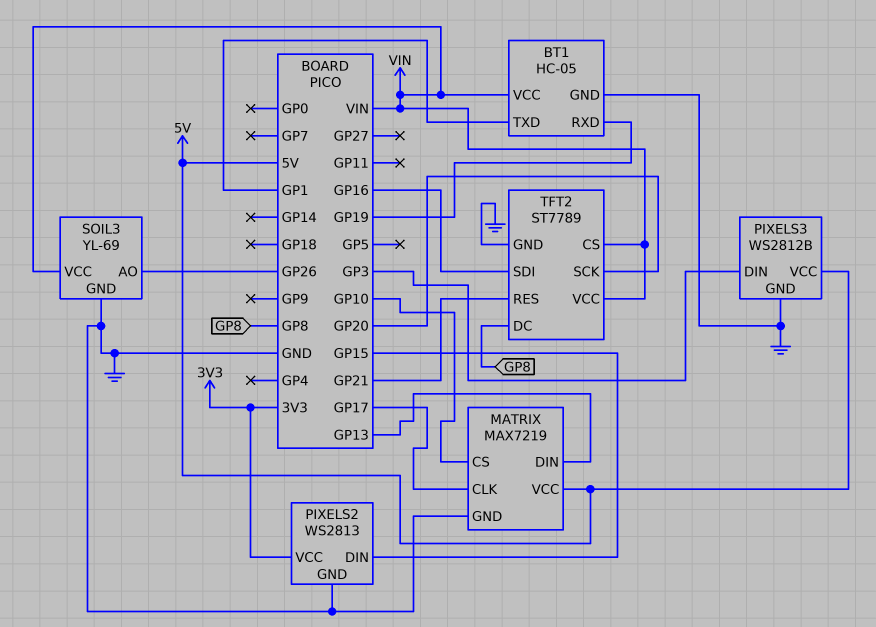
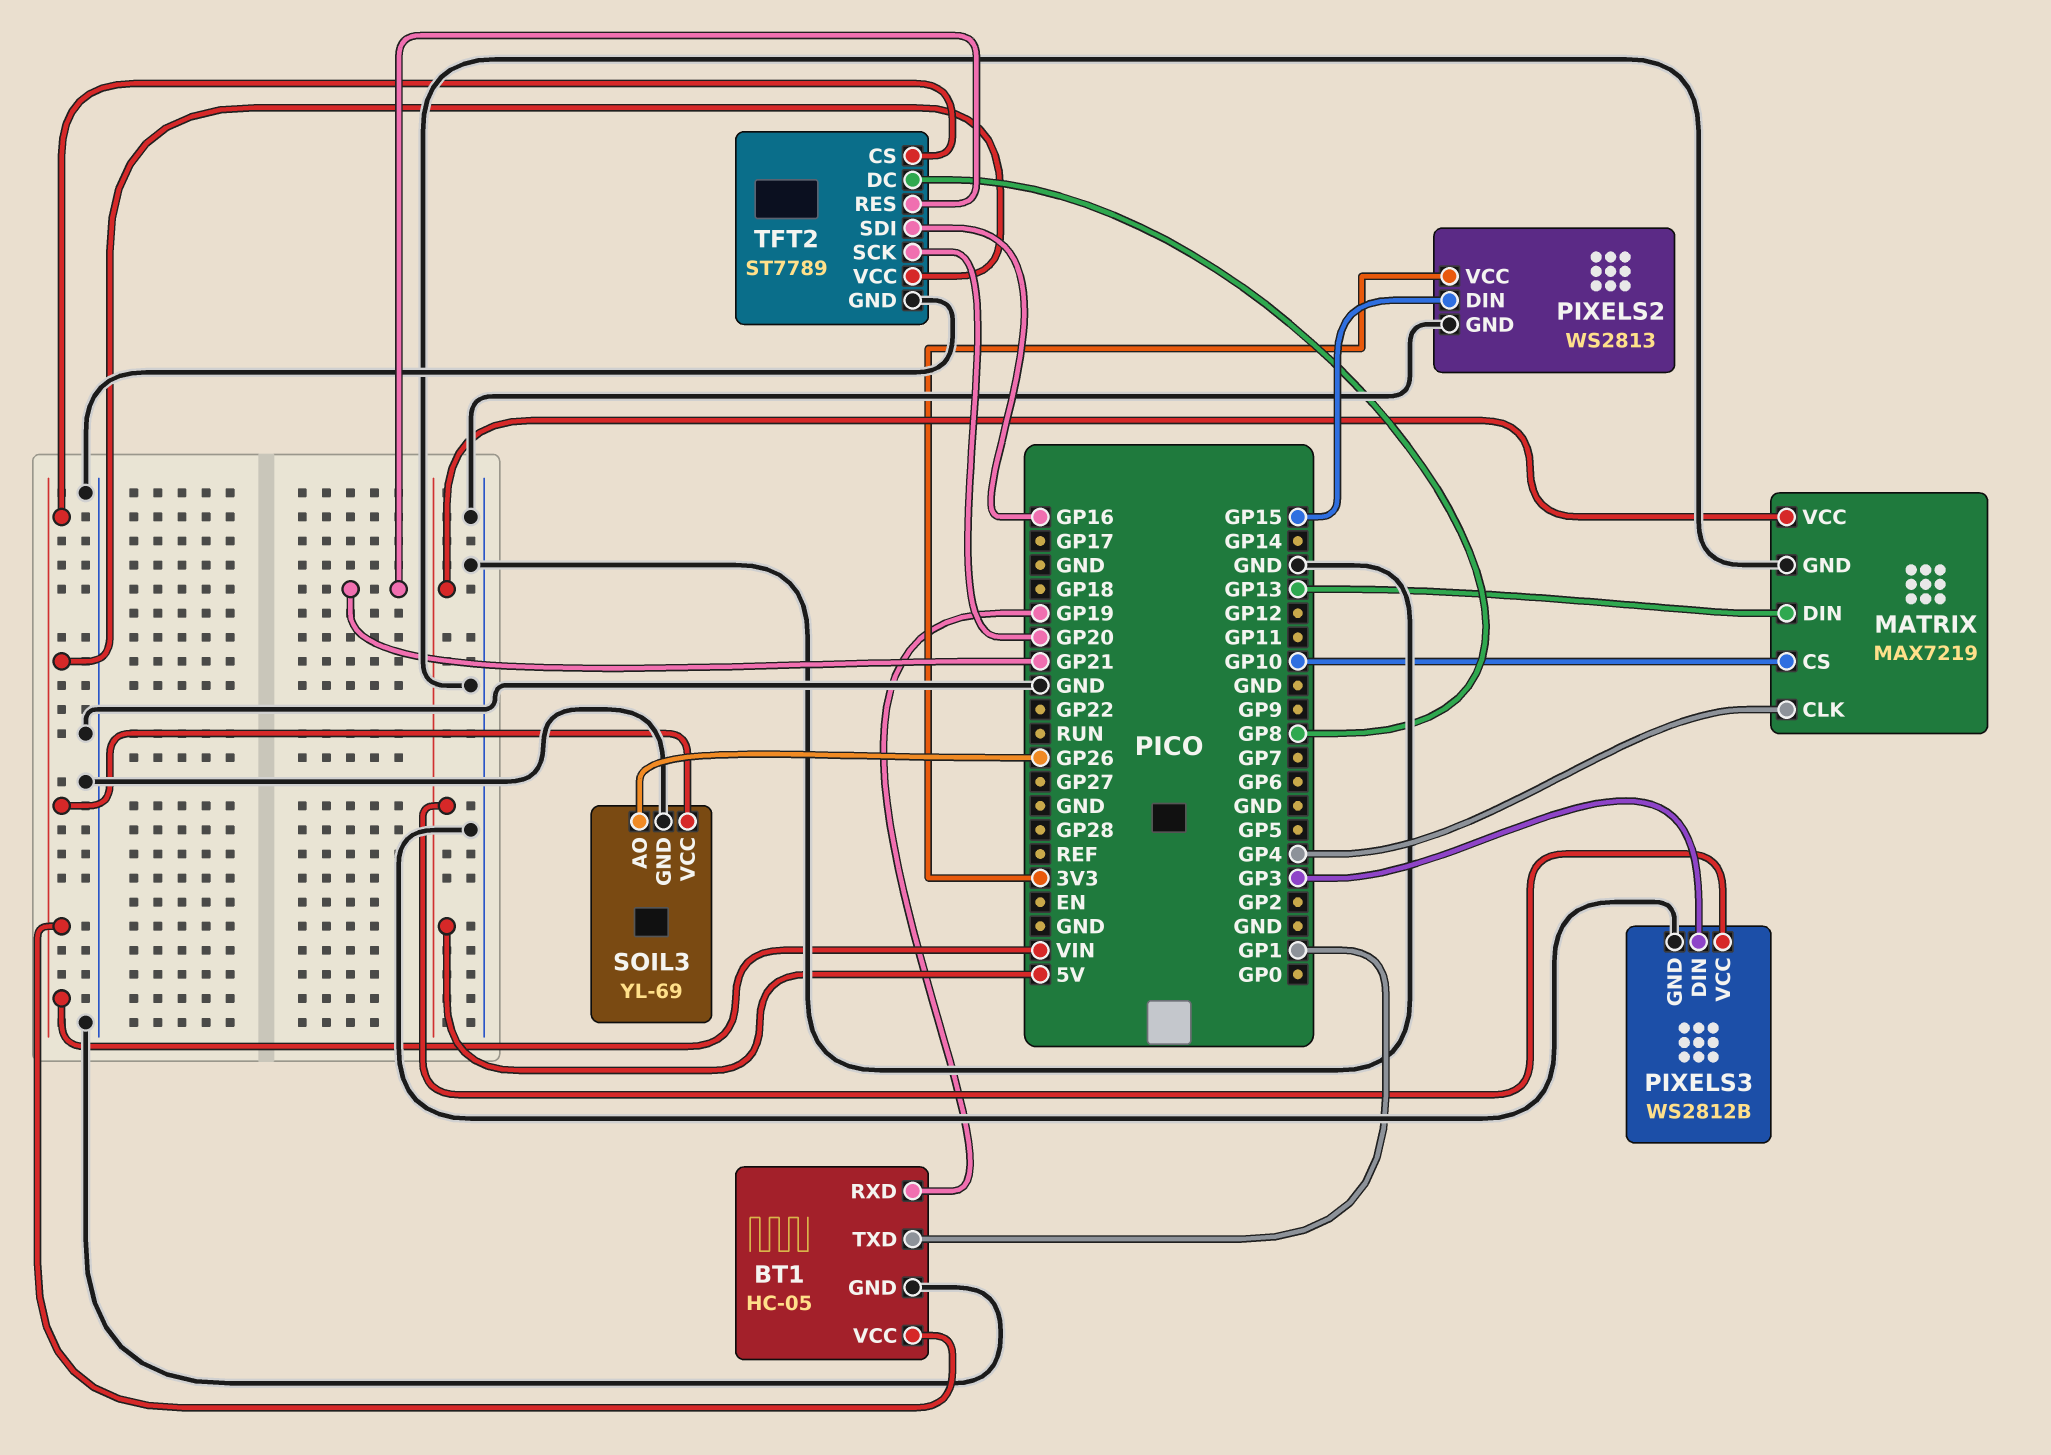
MATRIX pin CLK: GP17 -> GP4

